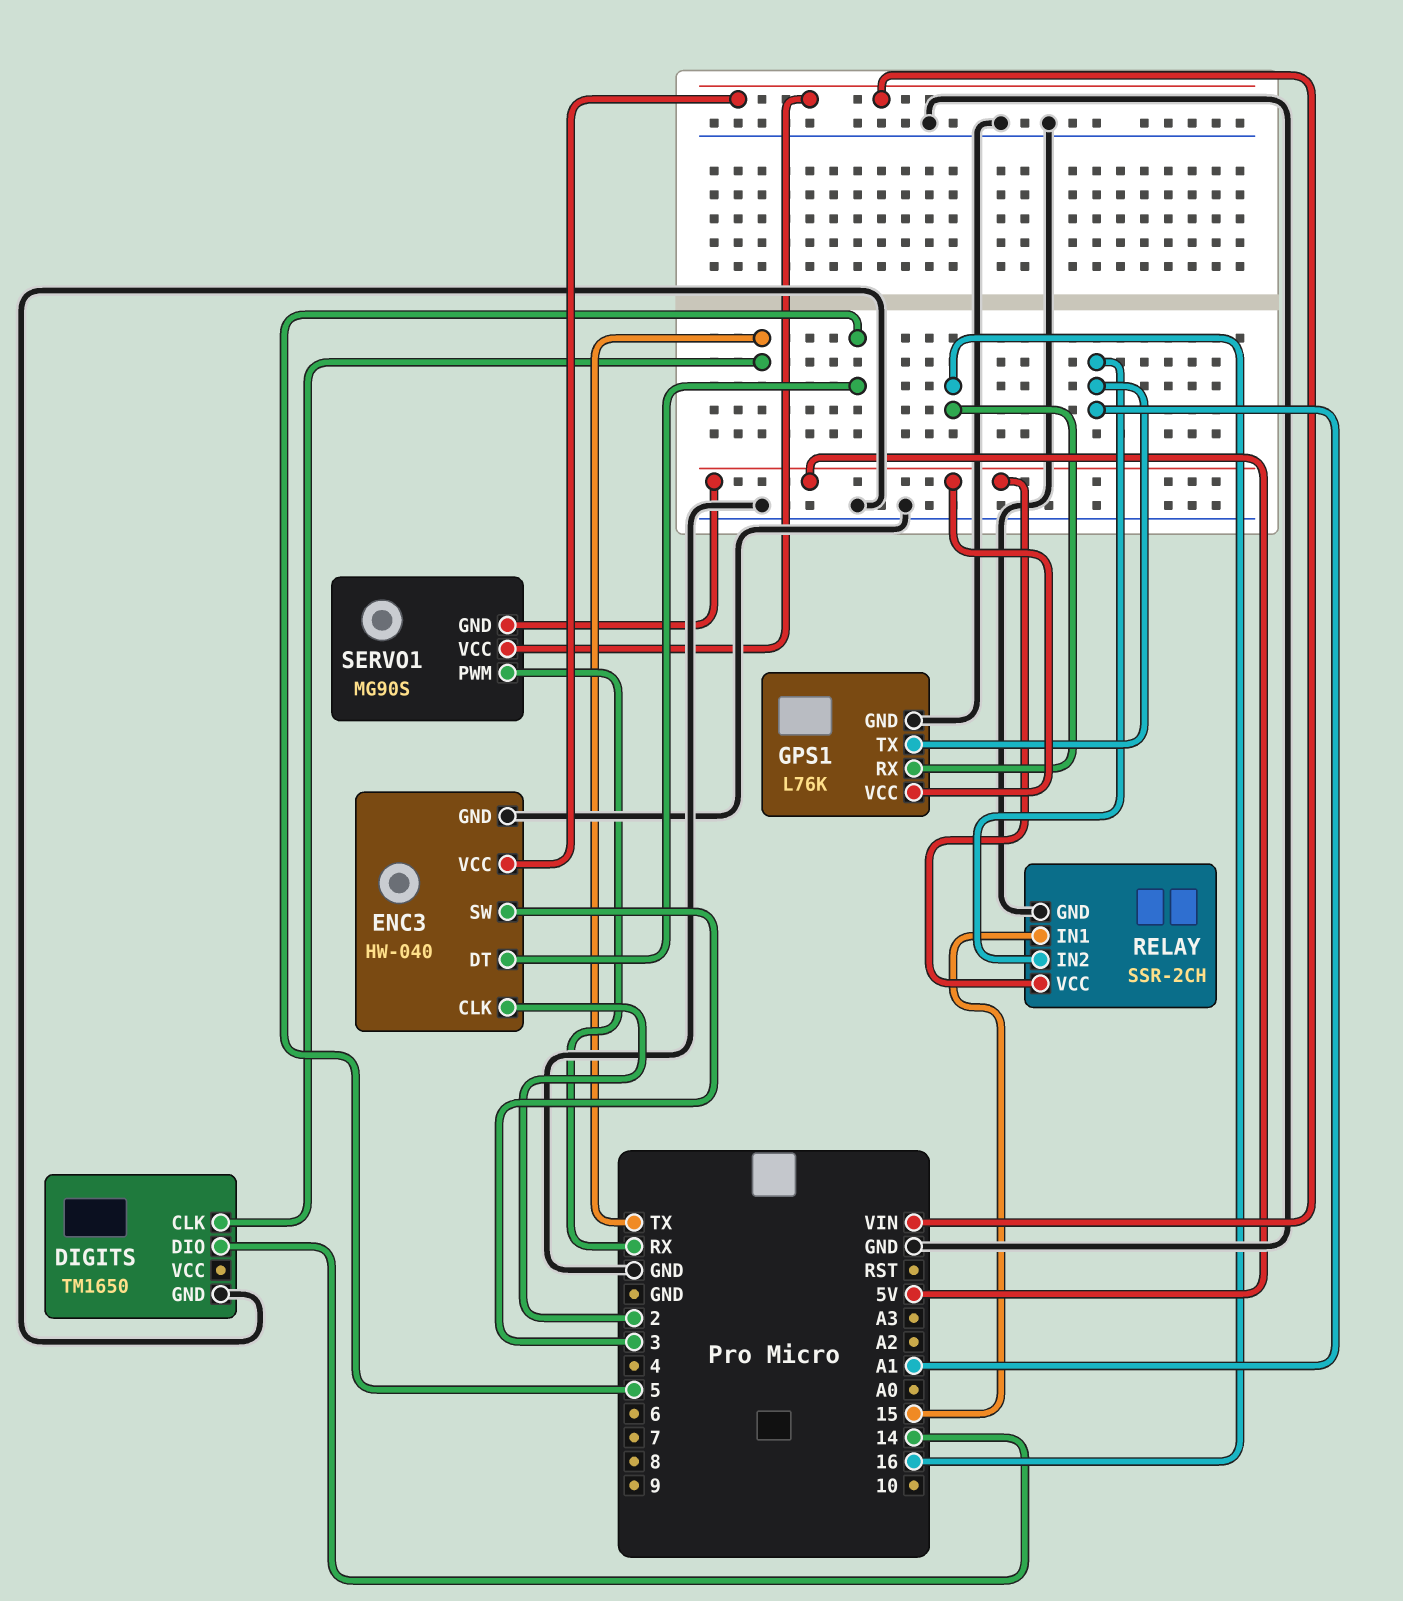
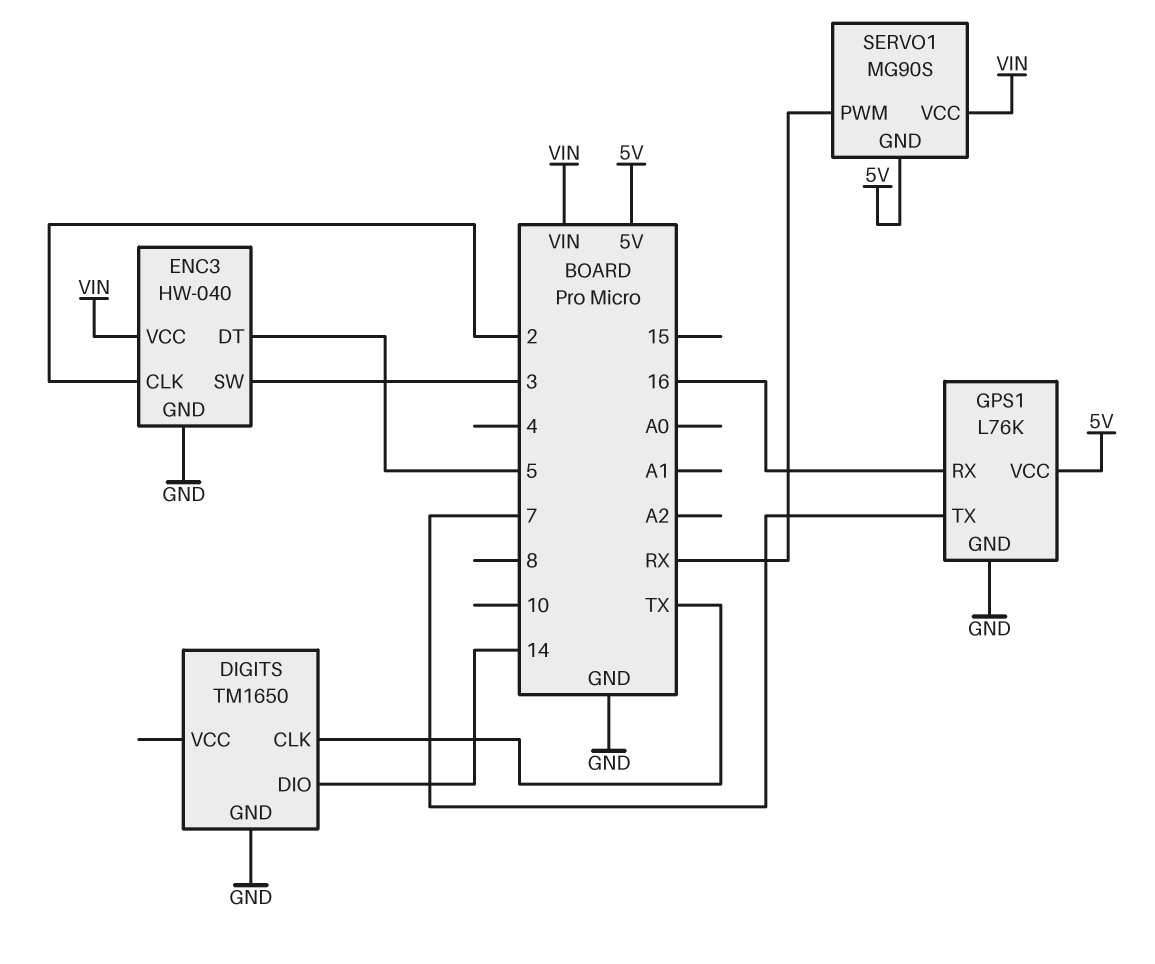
GPS1 pin TX: A1 -> 7
RELAY: SSR-2CH -> none
RELAY pin GND: GND -> none
RELAY pin IN1: 15 -> none
RELAY pin IN2: A1 -> none
RELAY pin VCC: 5V -> none

